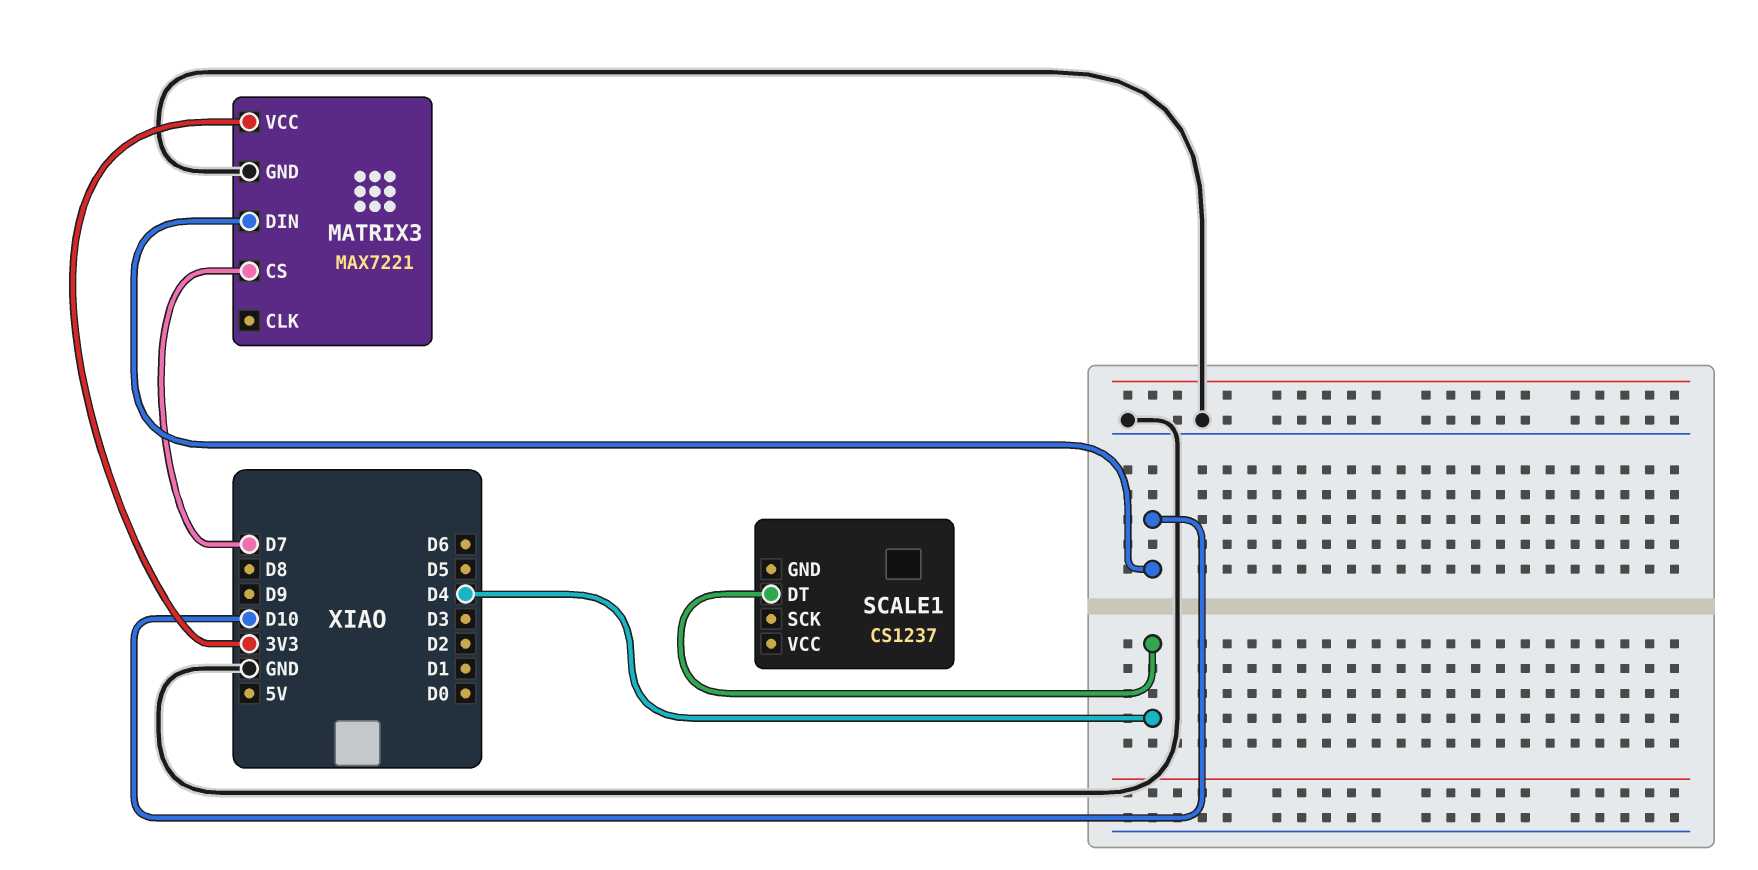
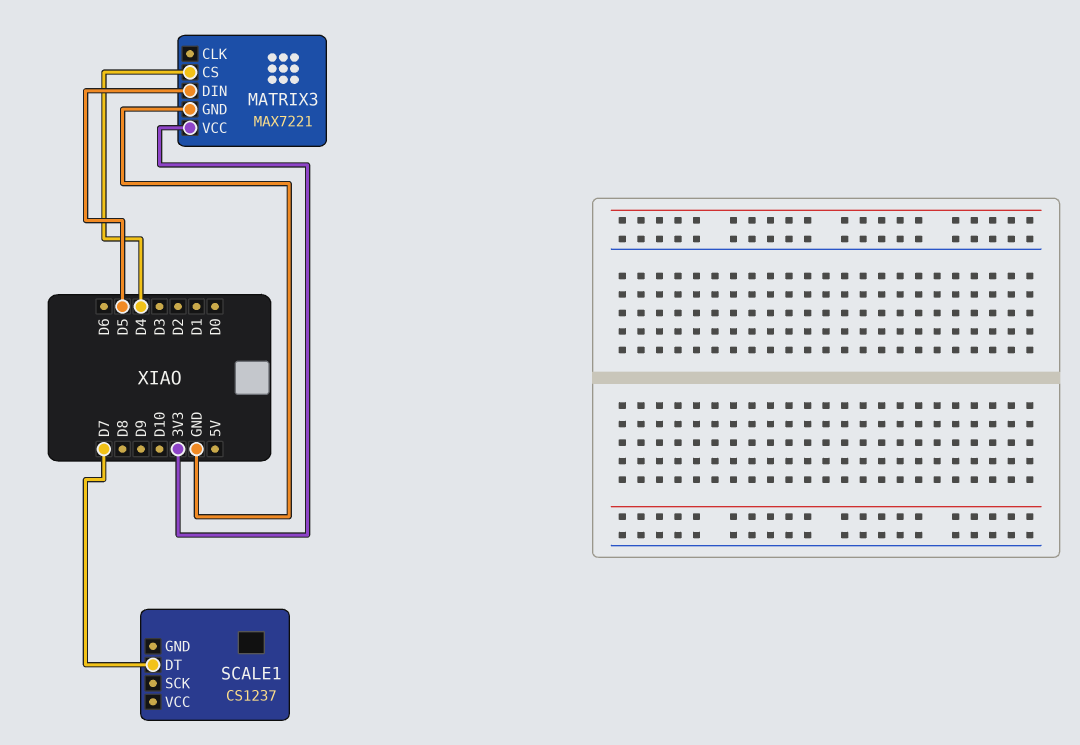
MATRIX3 pin CS: D7 -> D4
MATRIX3 pin DIN: D10 -> D5
SCALE1 pin DT: D4 -> D7

